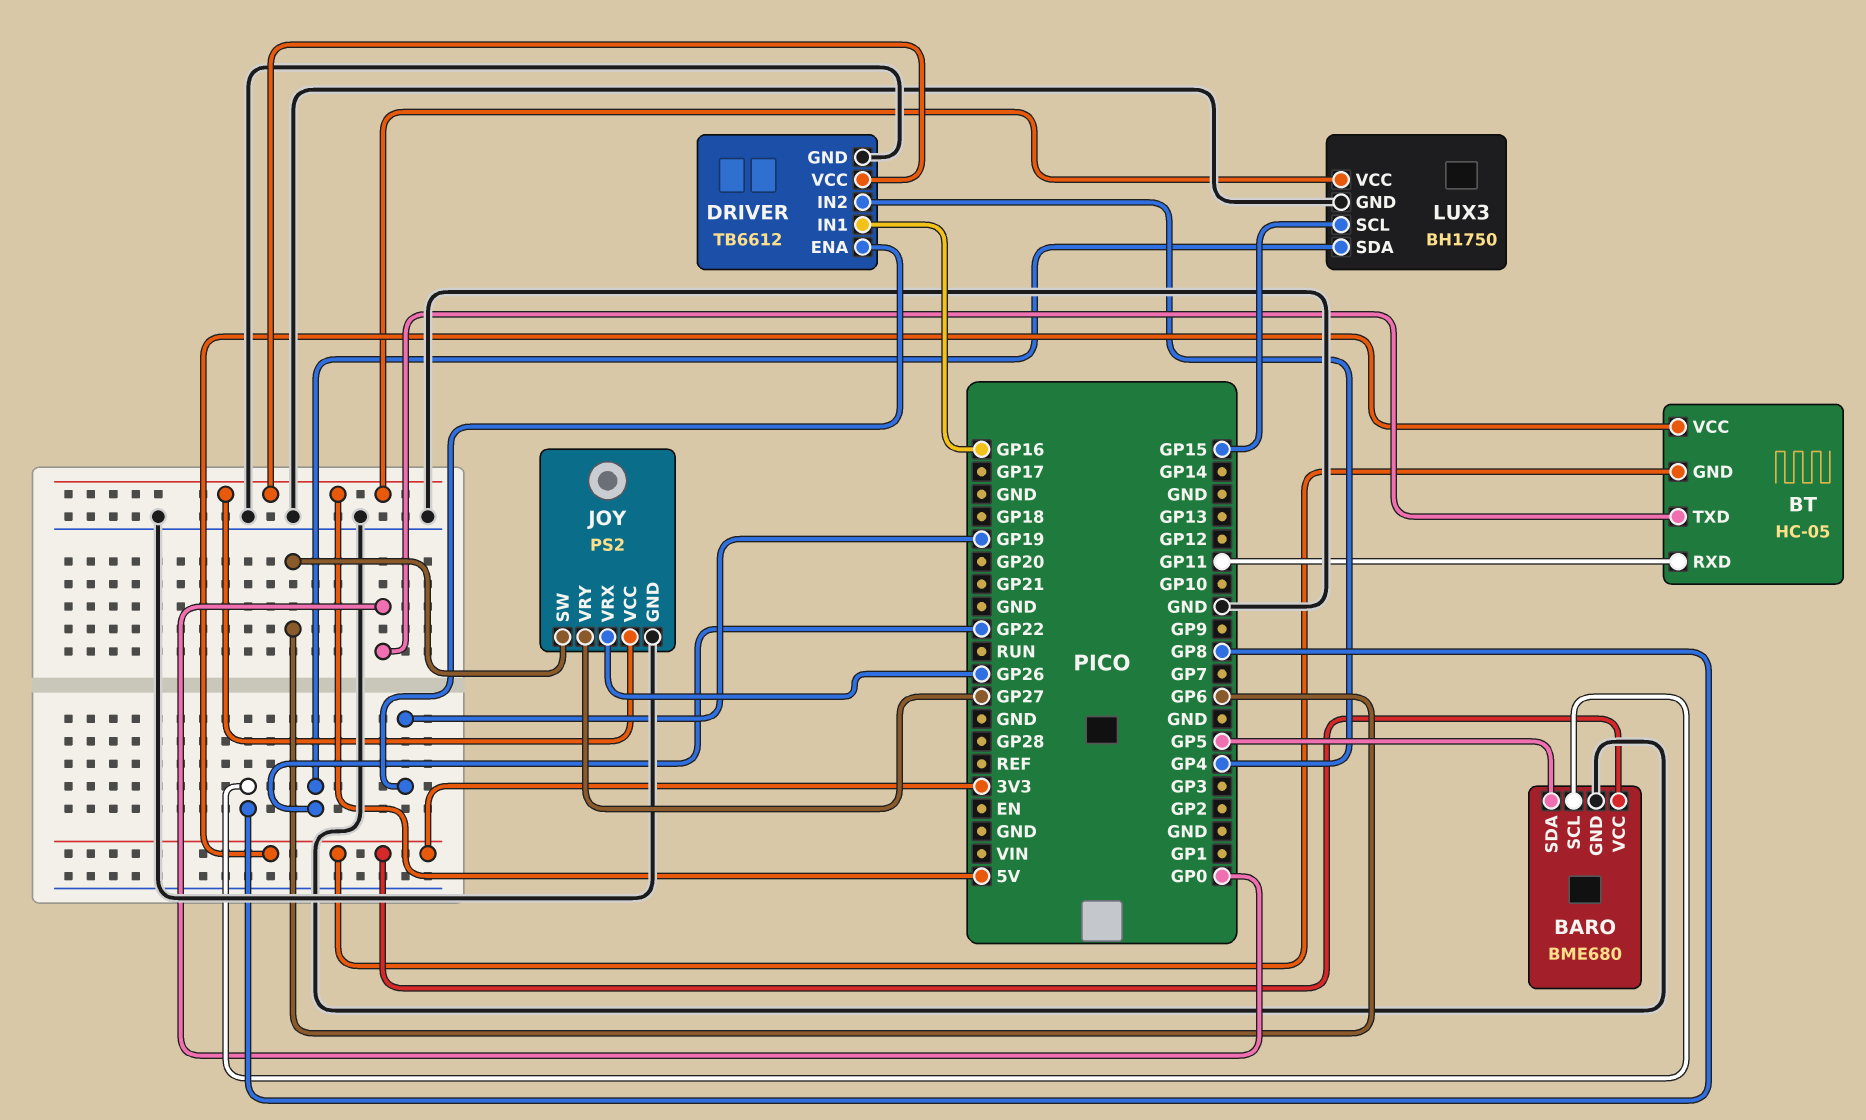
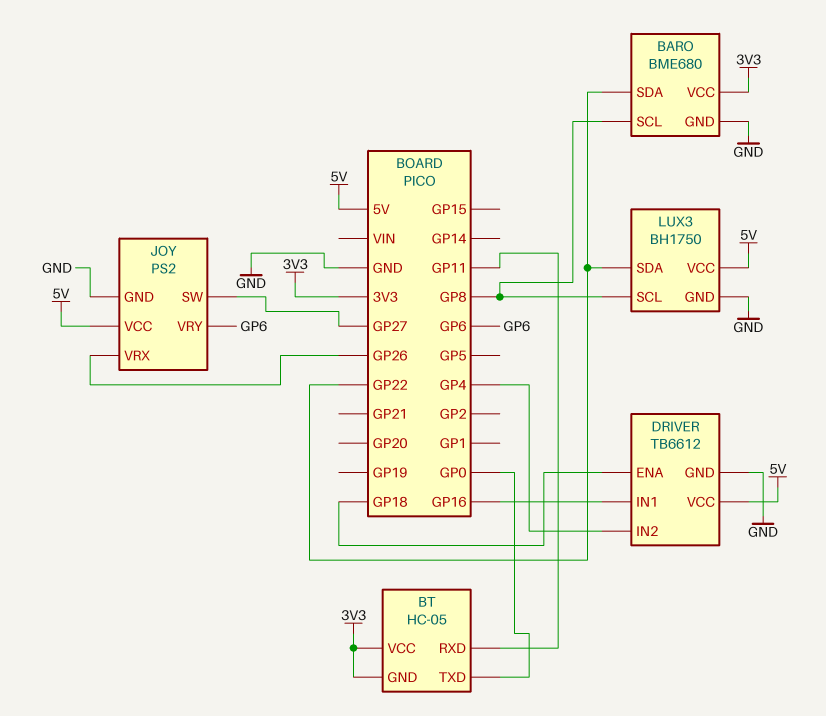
BARO pin SDA: GP5 -> GP22
DRIVER pin ENA: GP19 -> GP18
JOY pin SW: GP6 -> GP27
JOY pin VRY: GP27 -> GP6
LUX3 pin SCL: GP15 -> GP8

